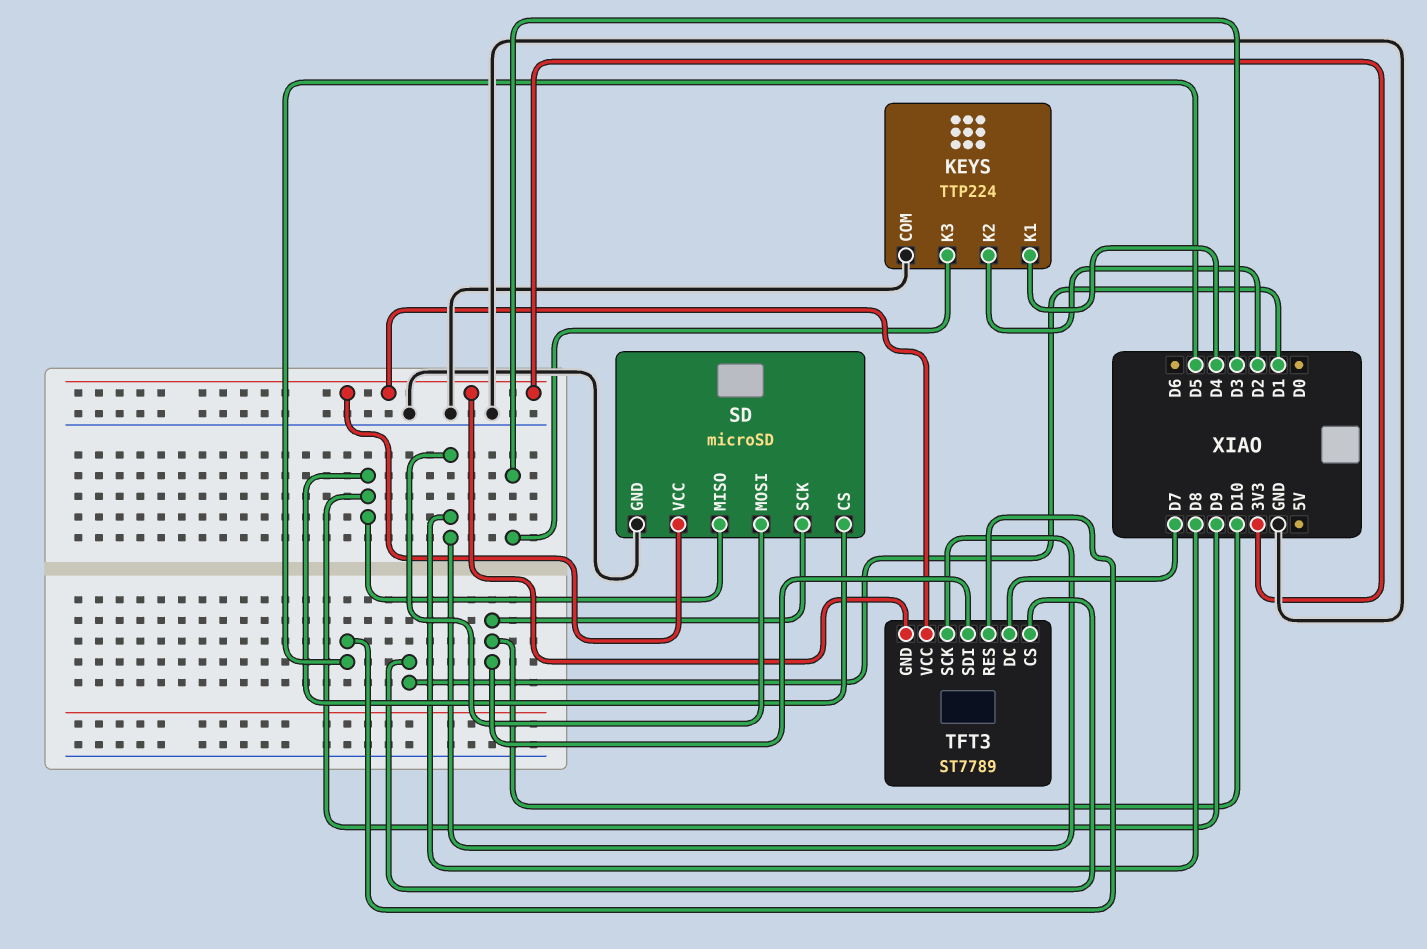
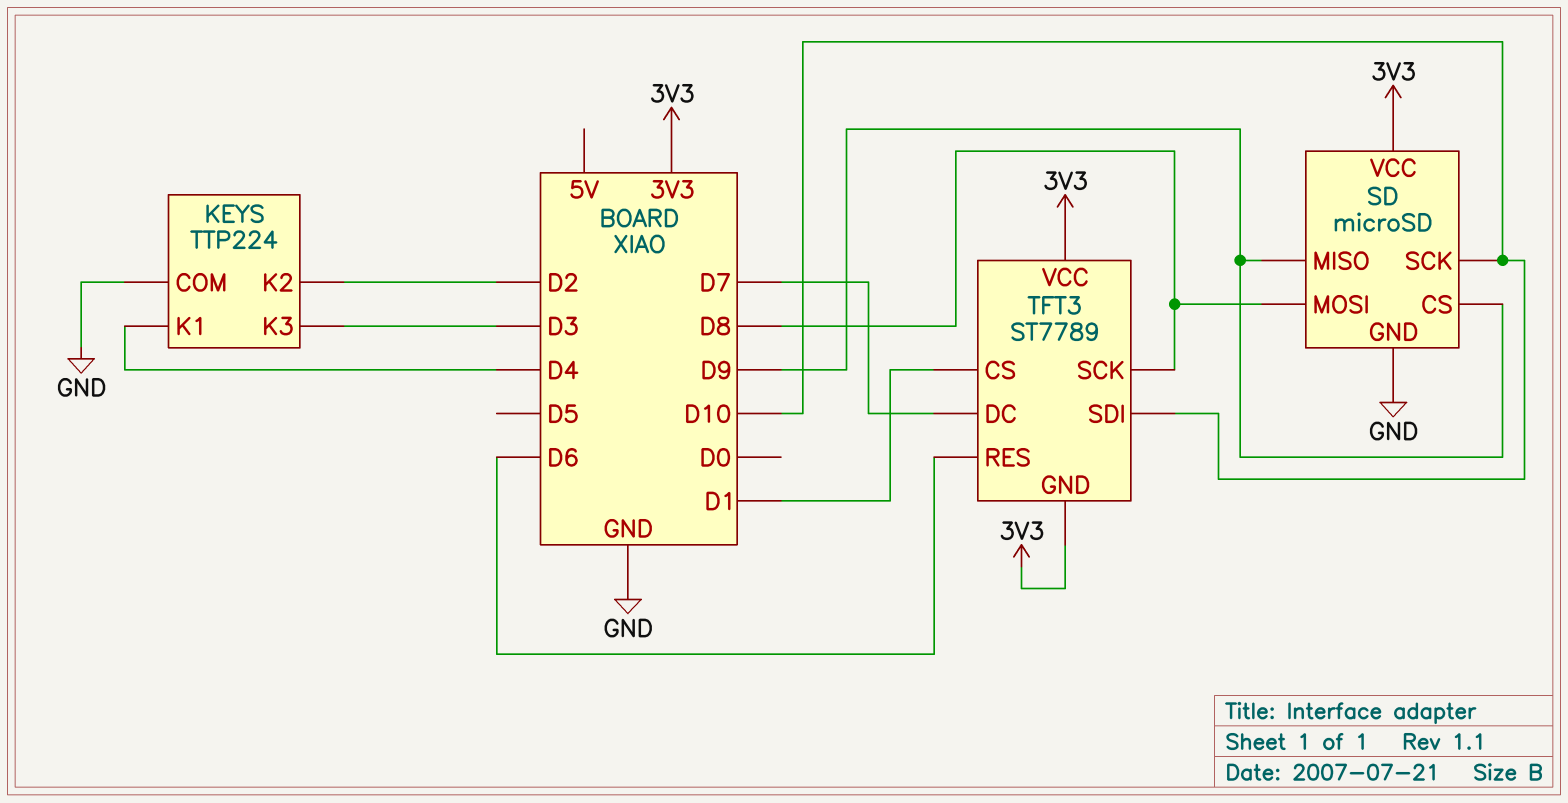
TFT3 pin RES: D5 -> D6

